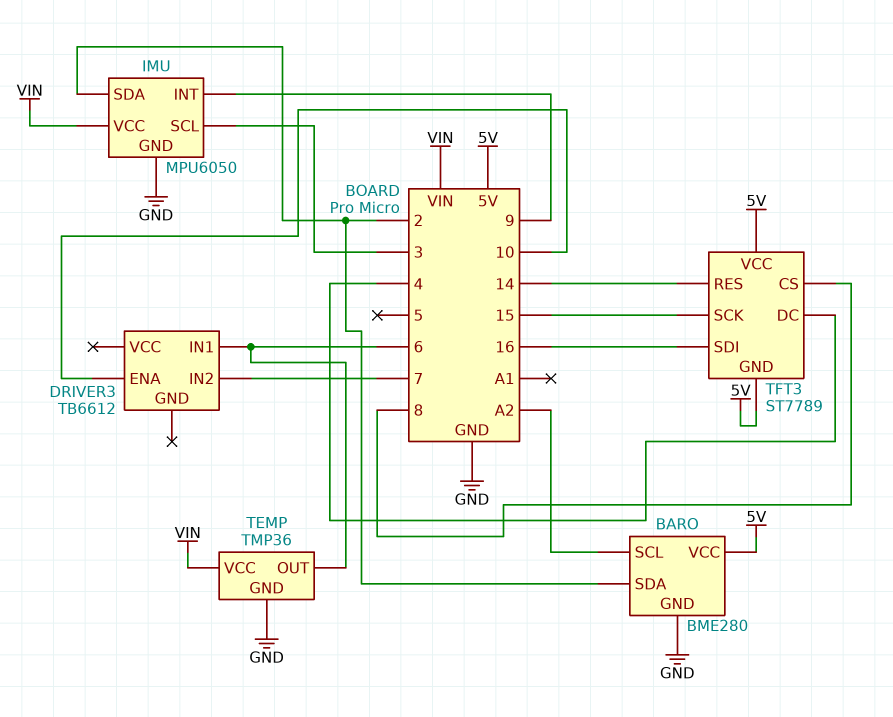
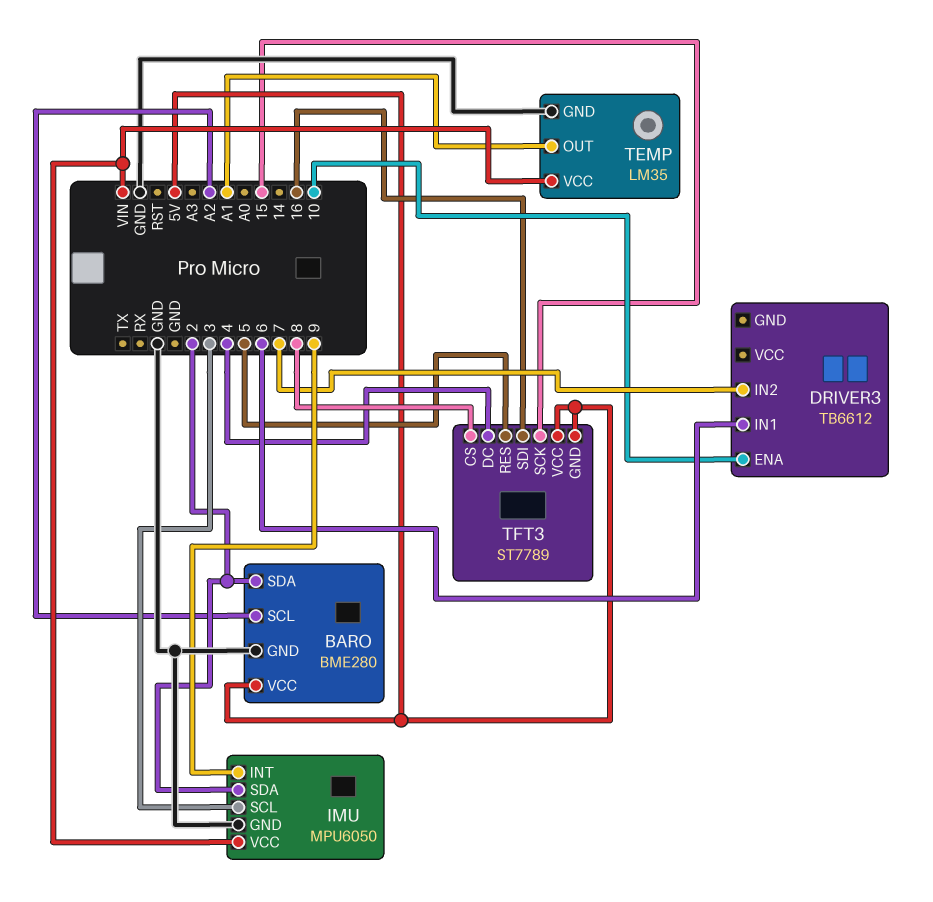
TEMP: TMP36 -> LM35
TEMP pin OUT: 6 -> A1
TFT3 pin RES: 14 -> 5

